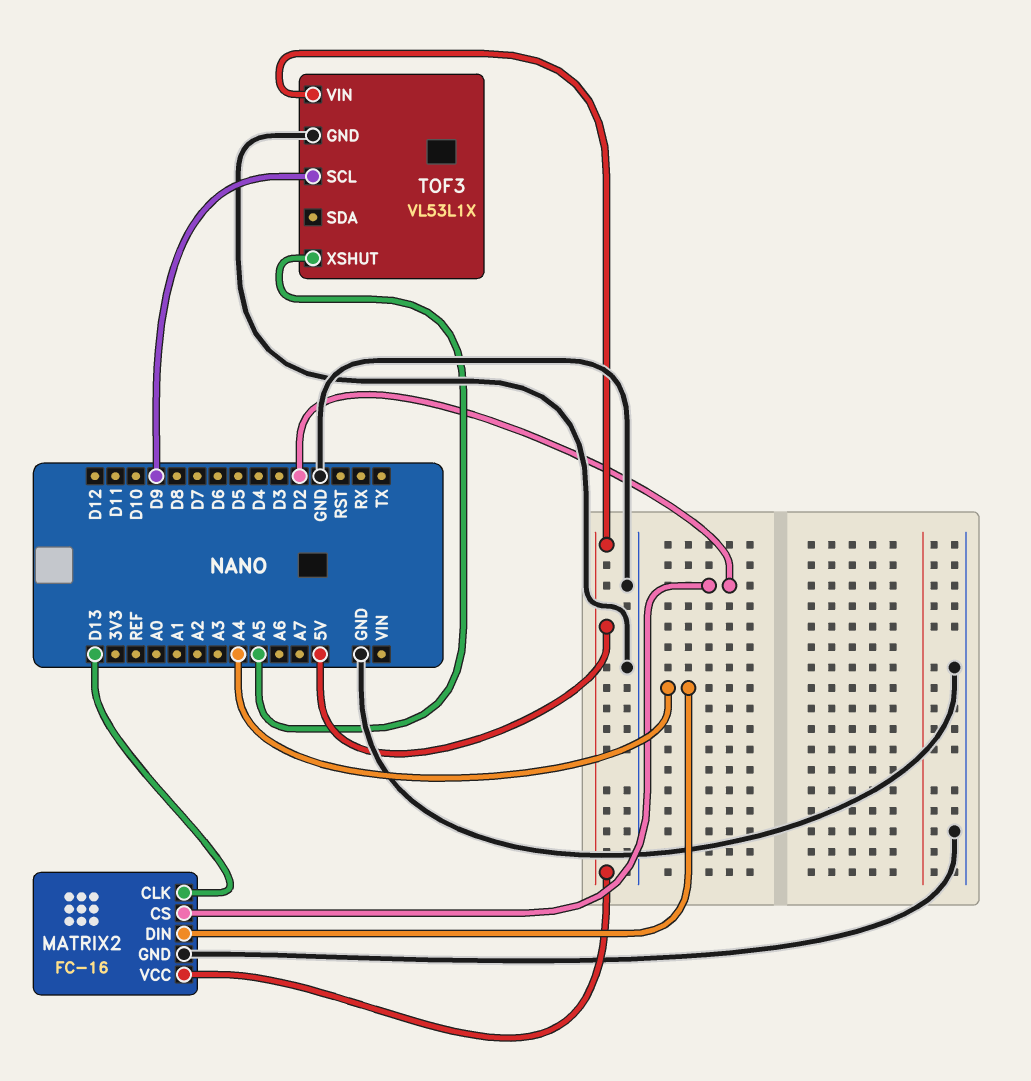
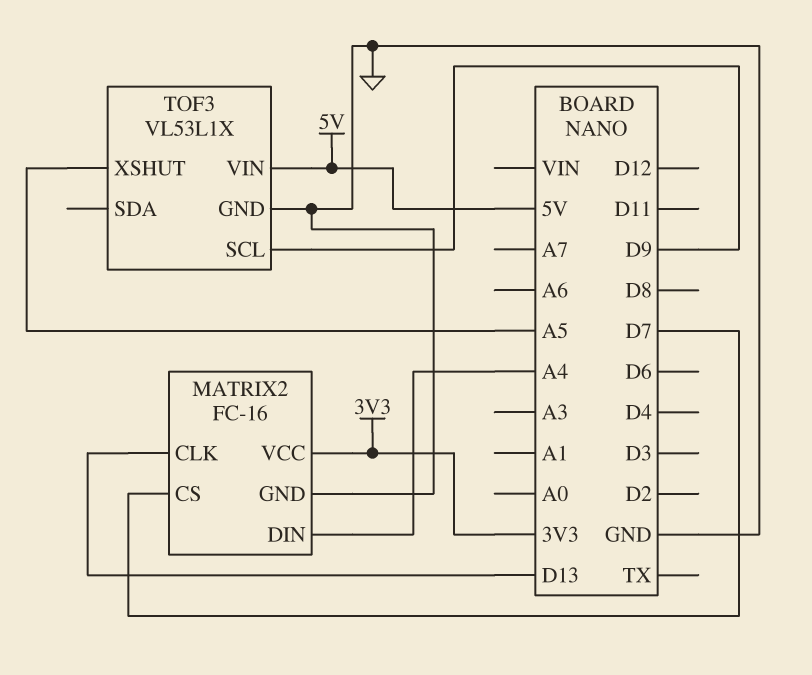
MATRIX2 pin CS: D2 -> D7
MATRIX2 pin VCC: 5V -> 3V3

